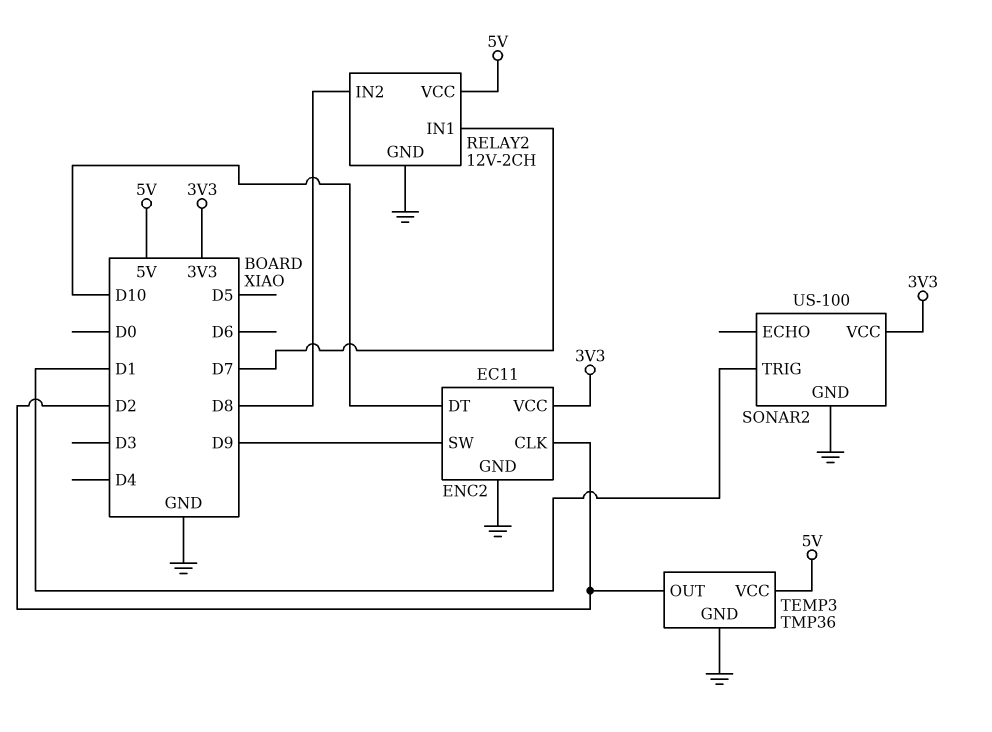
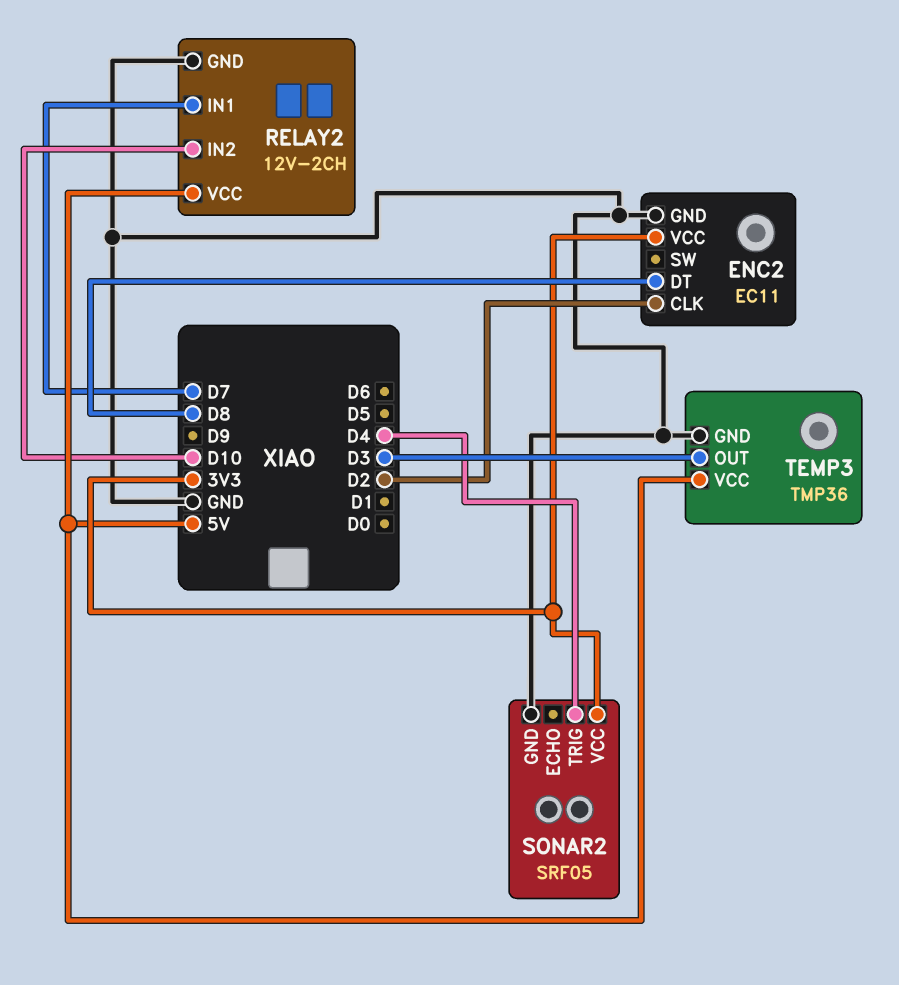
ENC2 pin DT: D10 -> D8
ENC2 pin SW: D9 -> none
RELAY2 pin IN2: D8 -> D10
SONAR2: US-100 -> SRF05
SONAR2 pin TRIG: D1 -> D4
TEMP3 pin OUT: D2 -> D3

